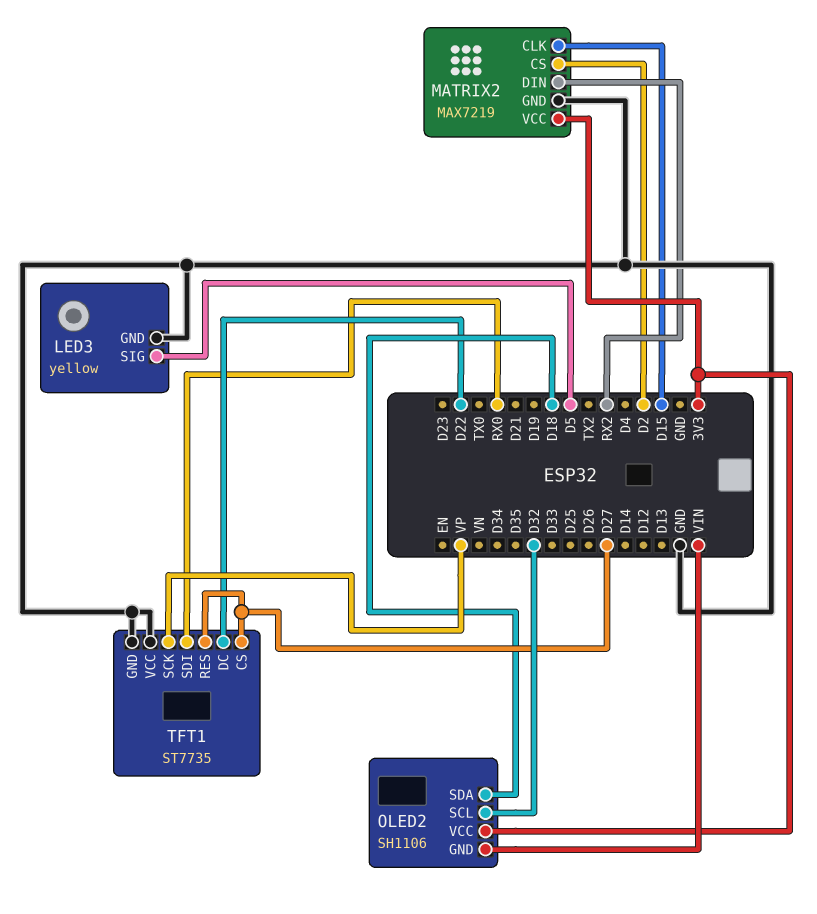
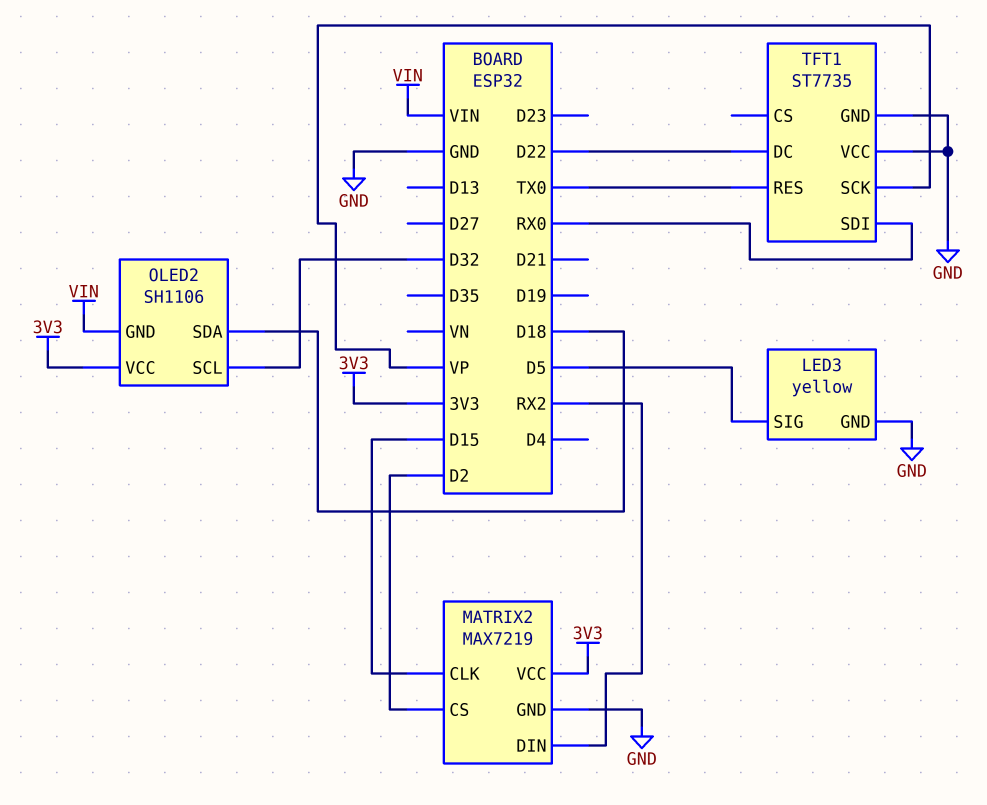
TFT1 pin CS: D27 -> none
TFT1 pin RES: D27 -> TX0

